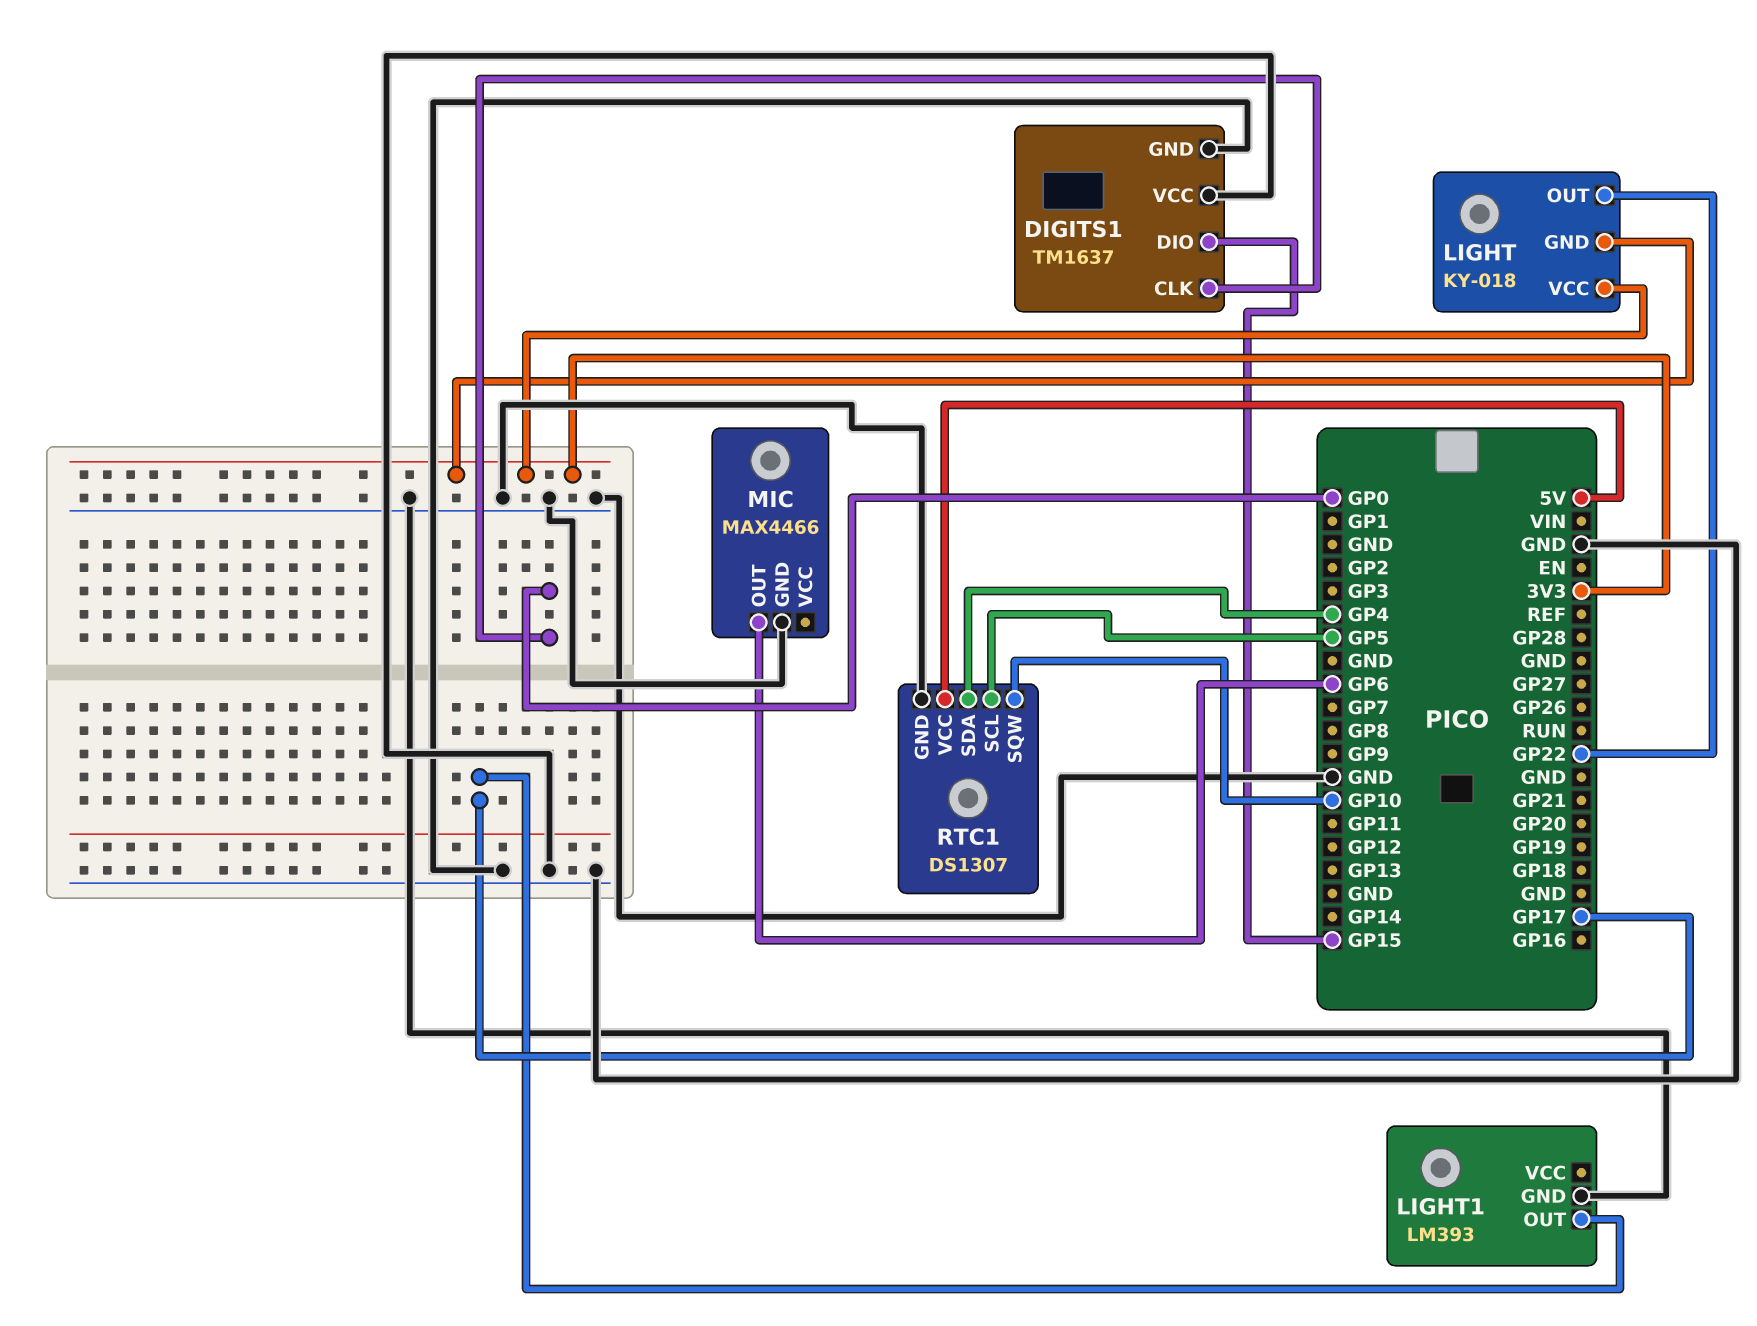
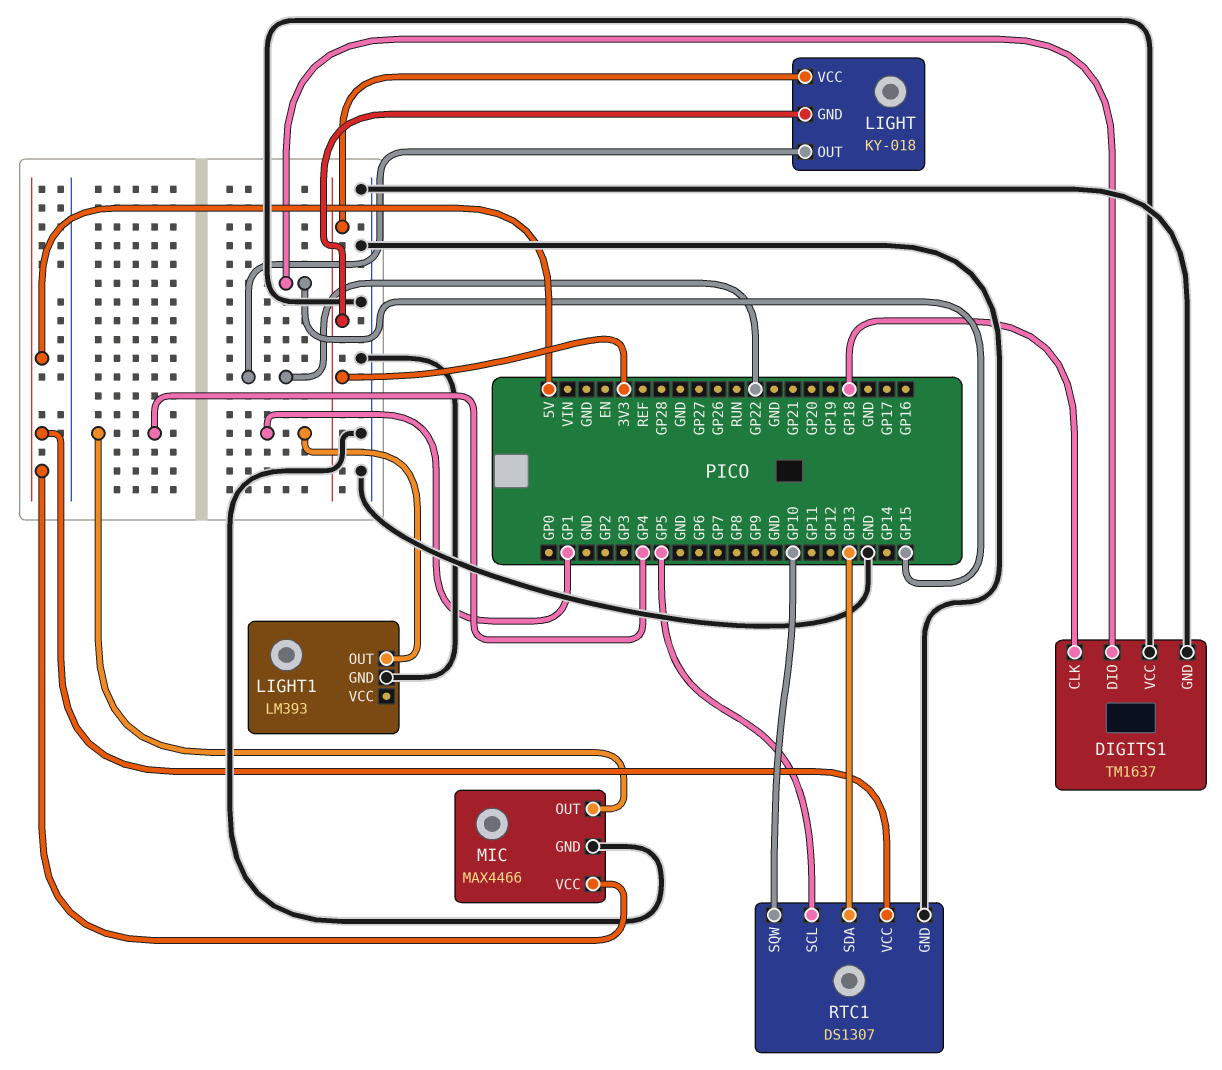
DIGITS1 pin CLK: GP0 -> GP18
LIGHT1 pin OUT: GP17 -> GP1
MIC pin OUT: GP6 -> GP4
MIC pin VCC: none -> 5V
RTC1 pin SDA: GP4 -> GP13

